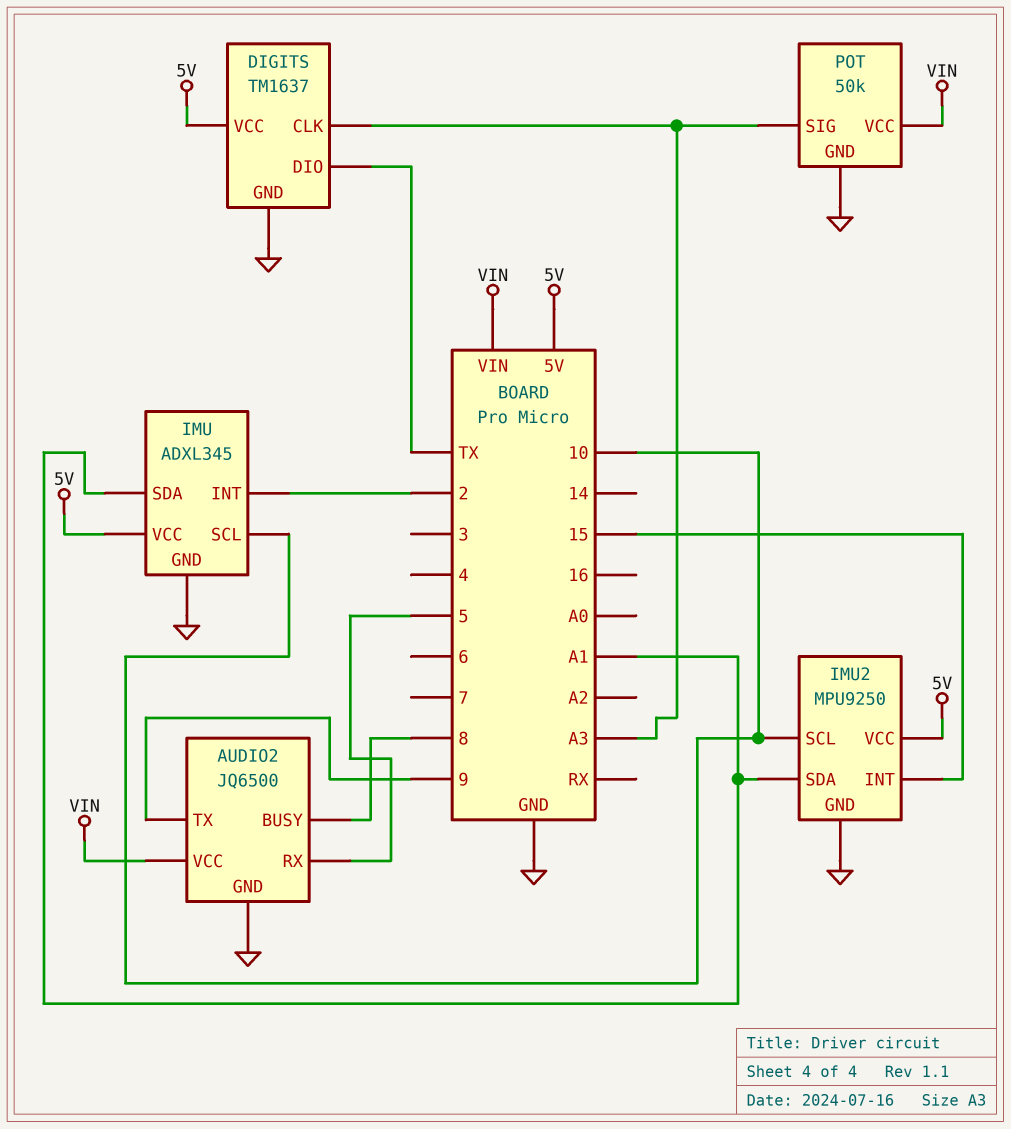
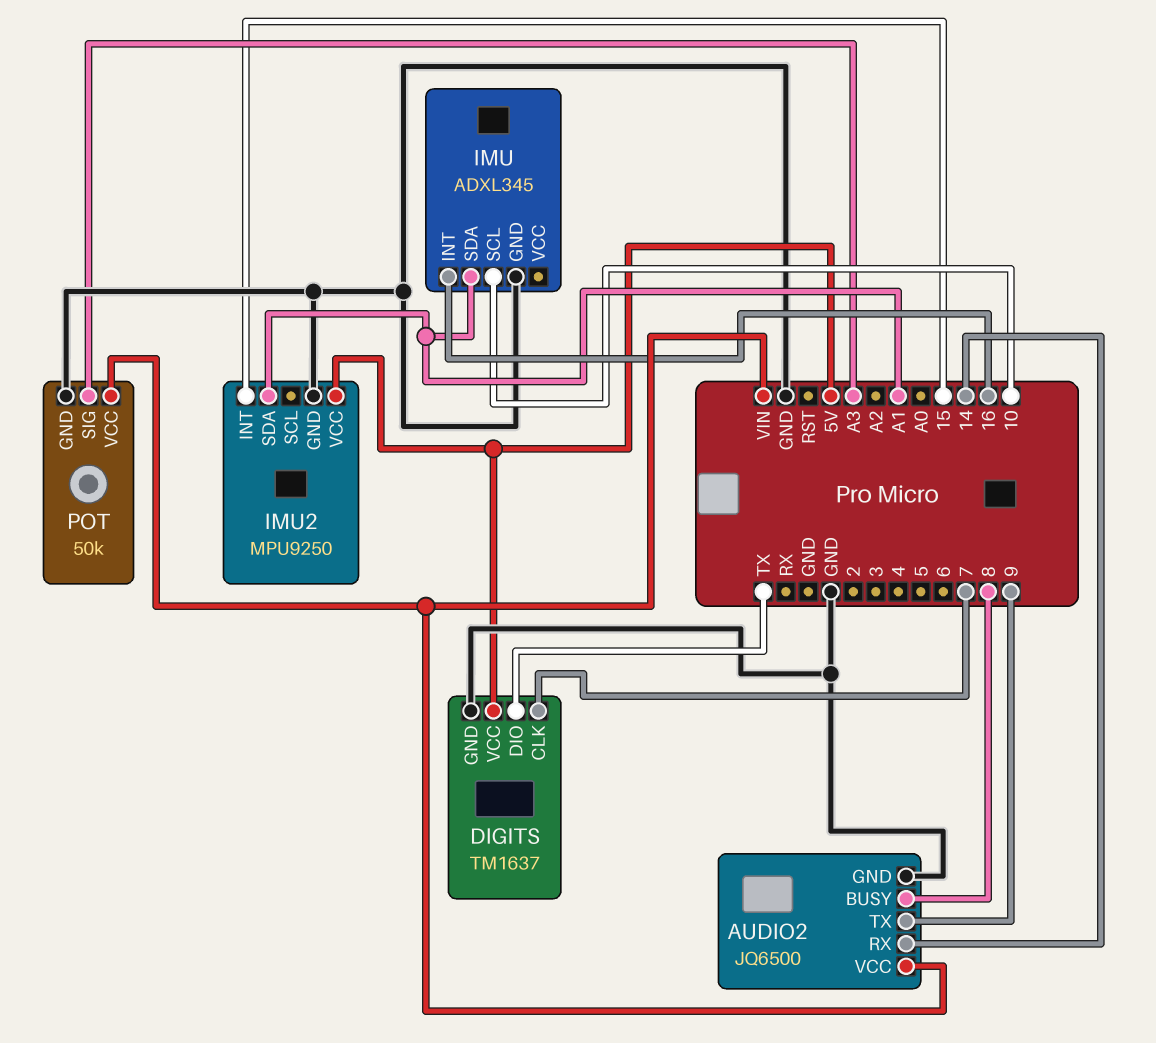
AUDIO2 pin RX: 5 -> 14
DIGITS pin CLK: A3 -> 7
IMU pin INT: 2 -> 16
IMU pin VCC: 5V -> none
IMU2 pin SCL: 10 -> none

